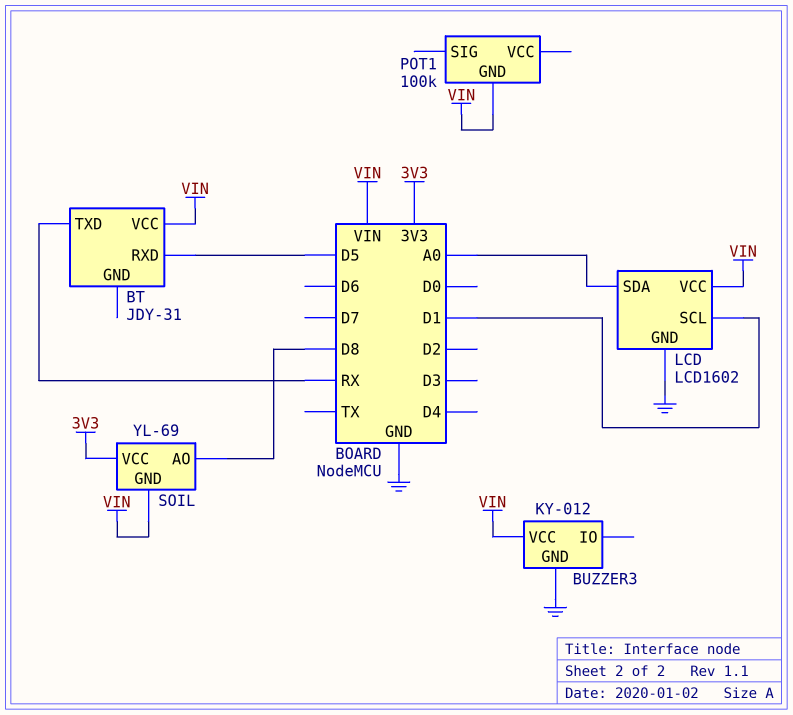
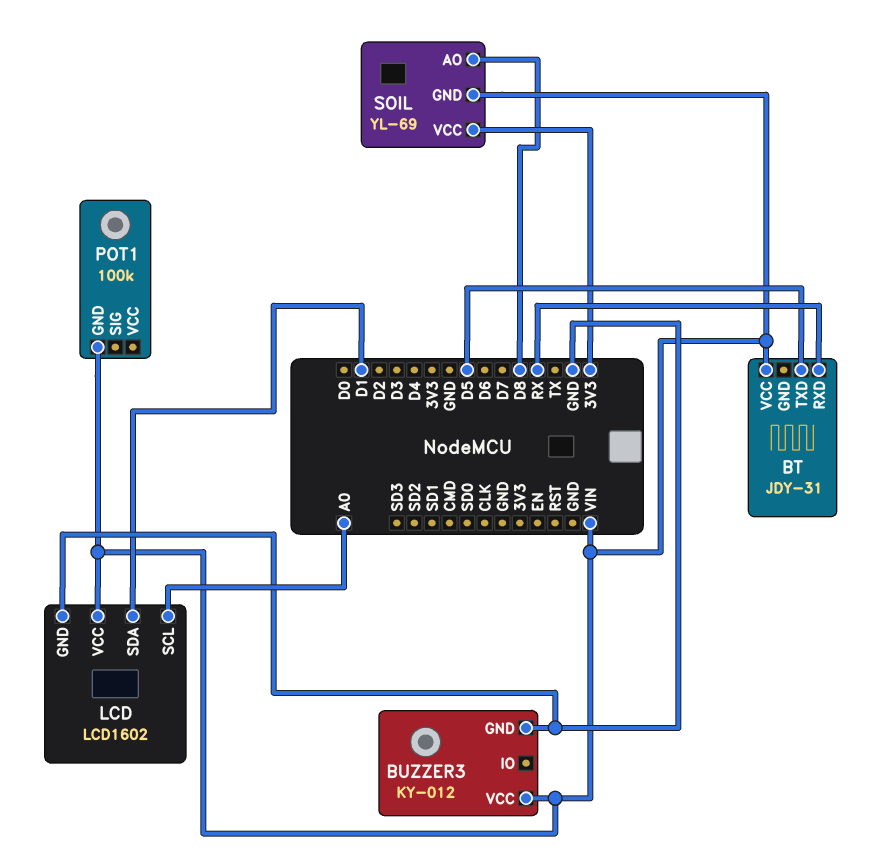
BT pin RXD: D5 -> RX
BT pin TXD: RX -> D5
LCD pin SCL: D1 -> A0
LCD pin SDA: A0 -> D1

